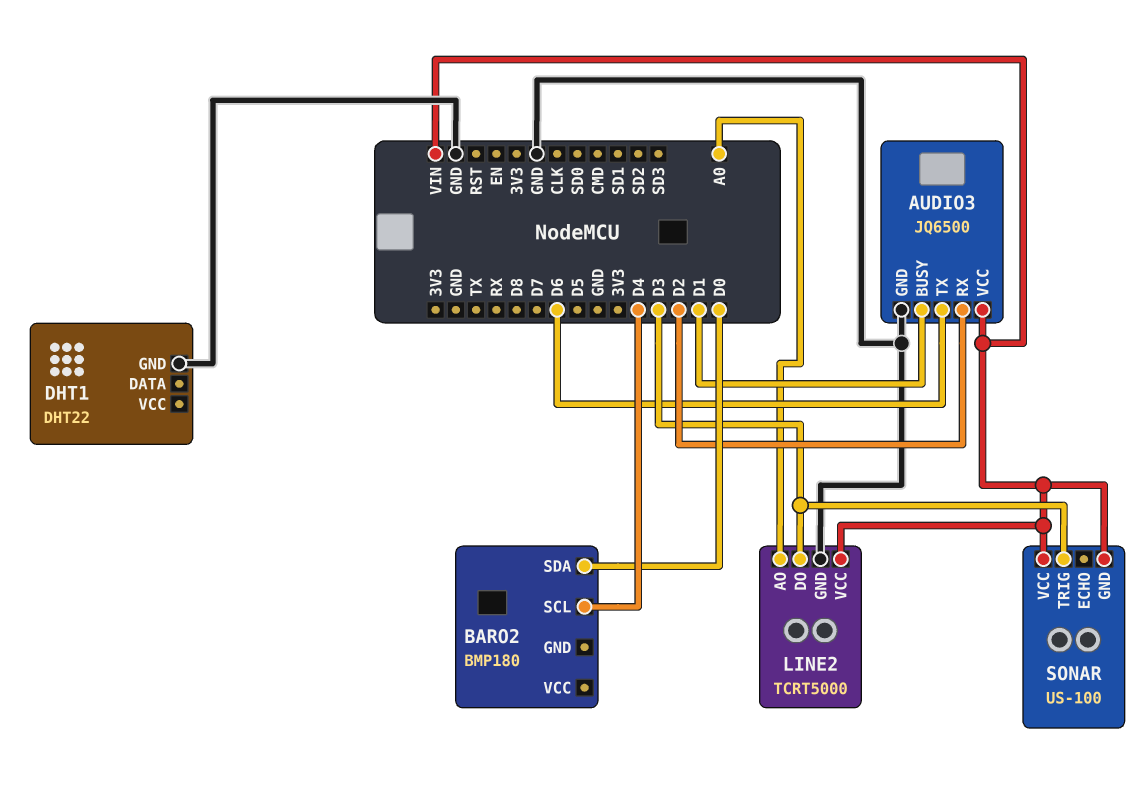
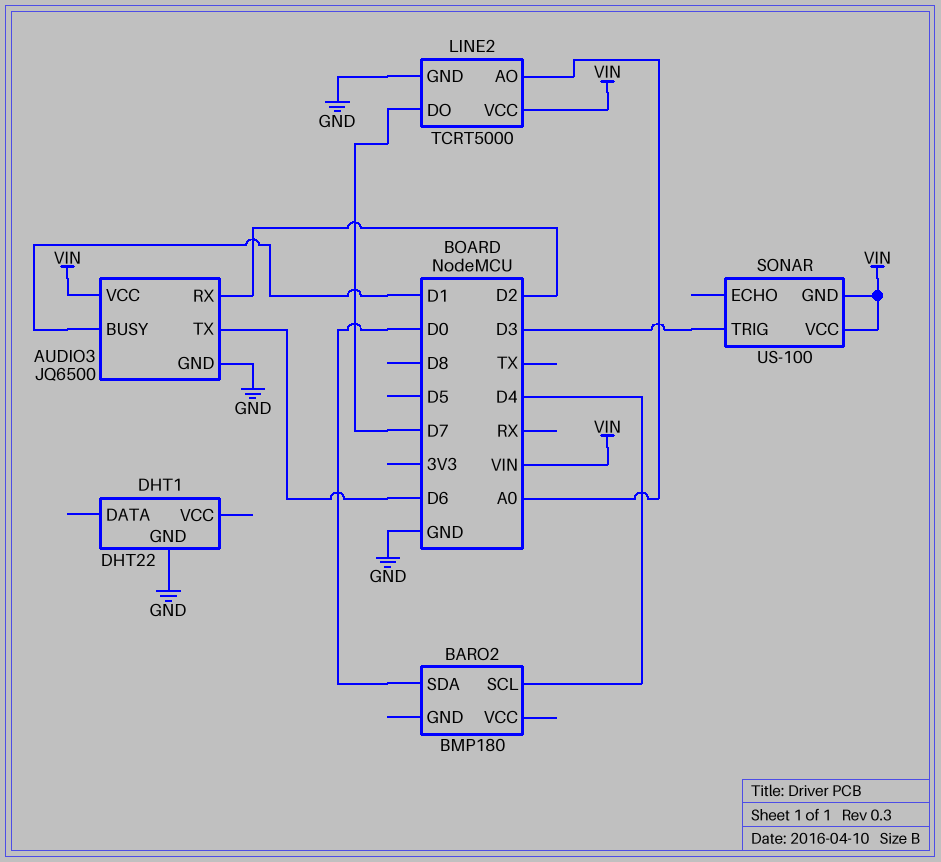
LINE2 pin DO: D3 -> D7

